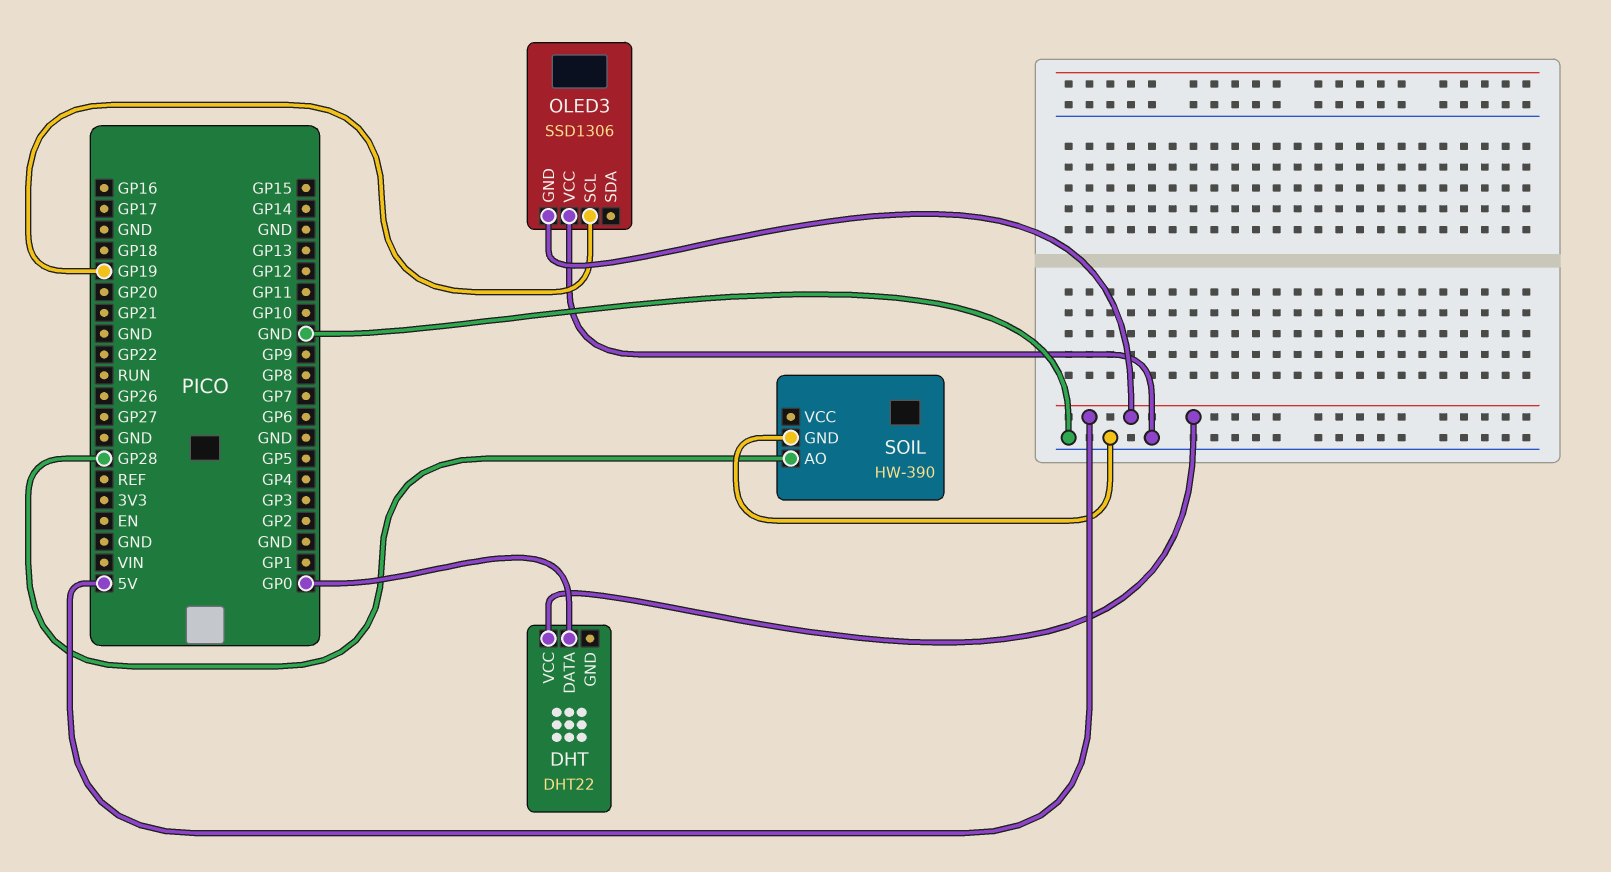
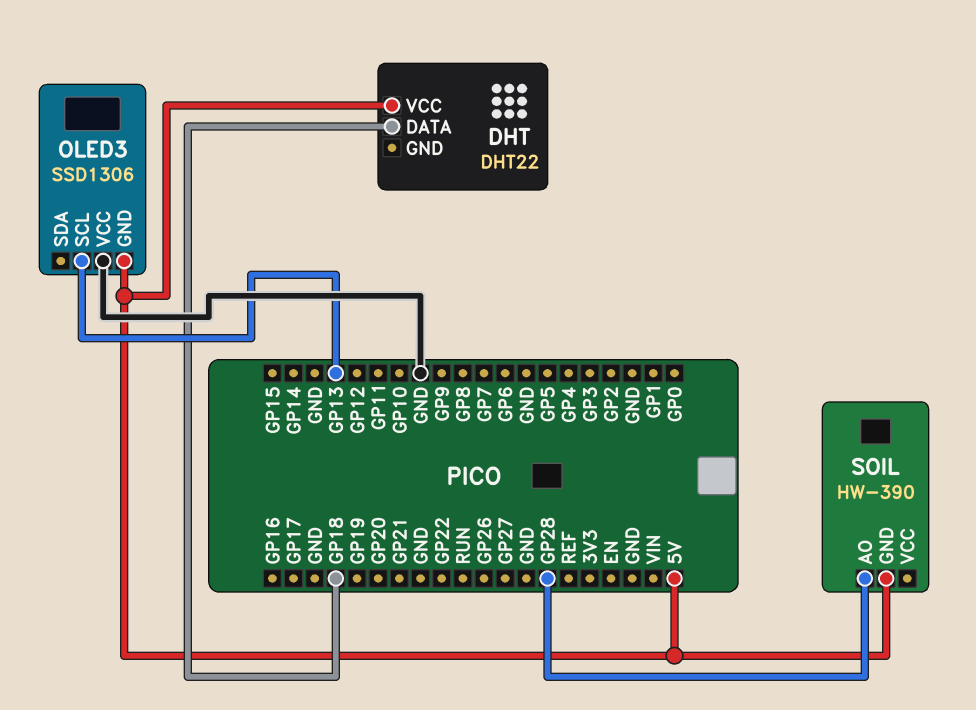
DHT pin DATA: GP0 -> GP18
OLED3 pin SCL: GP19 -> GP13
SOIL pin GND: GND -> 5V

